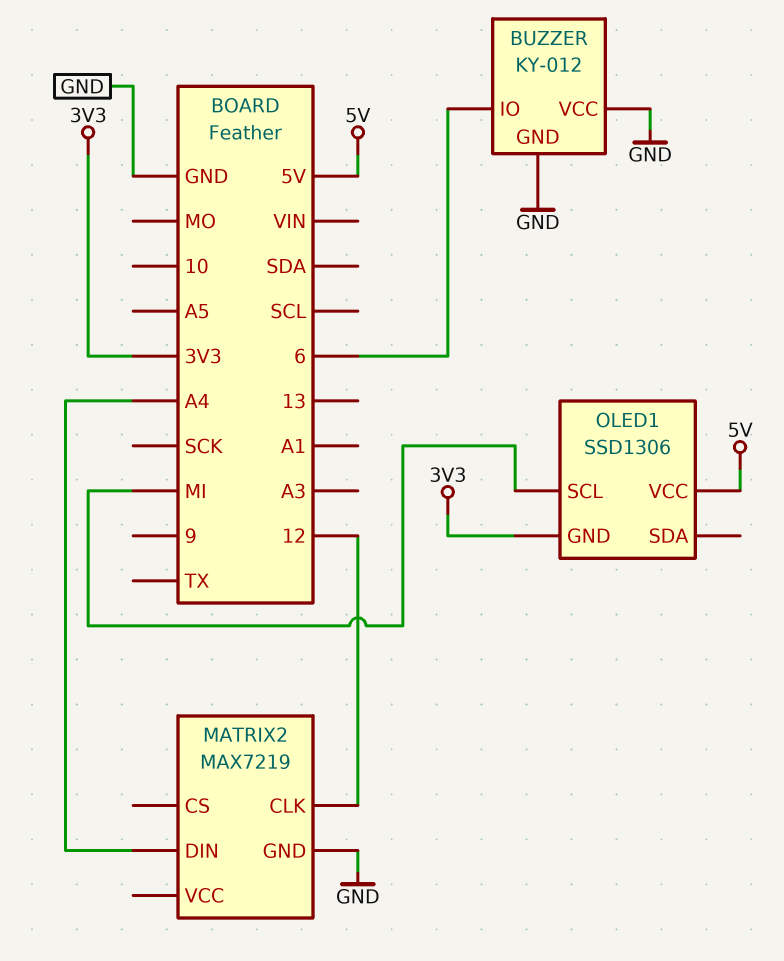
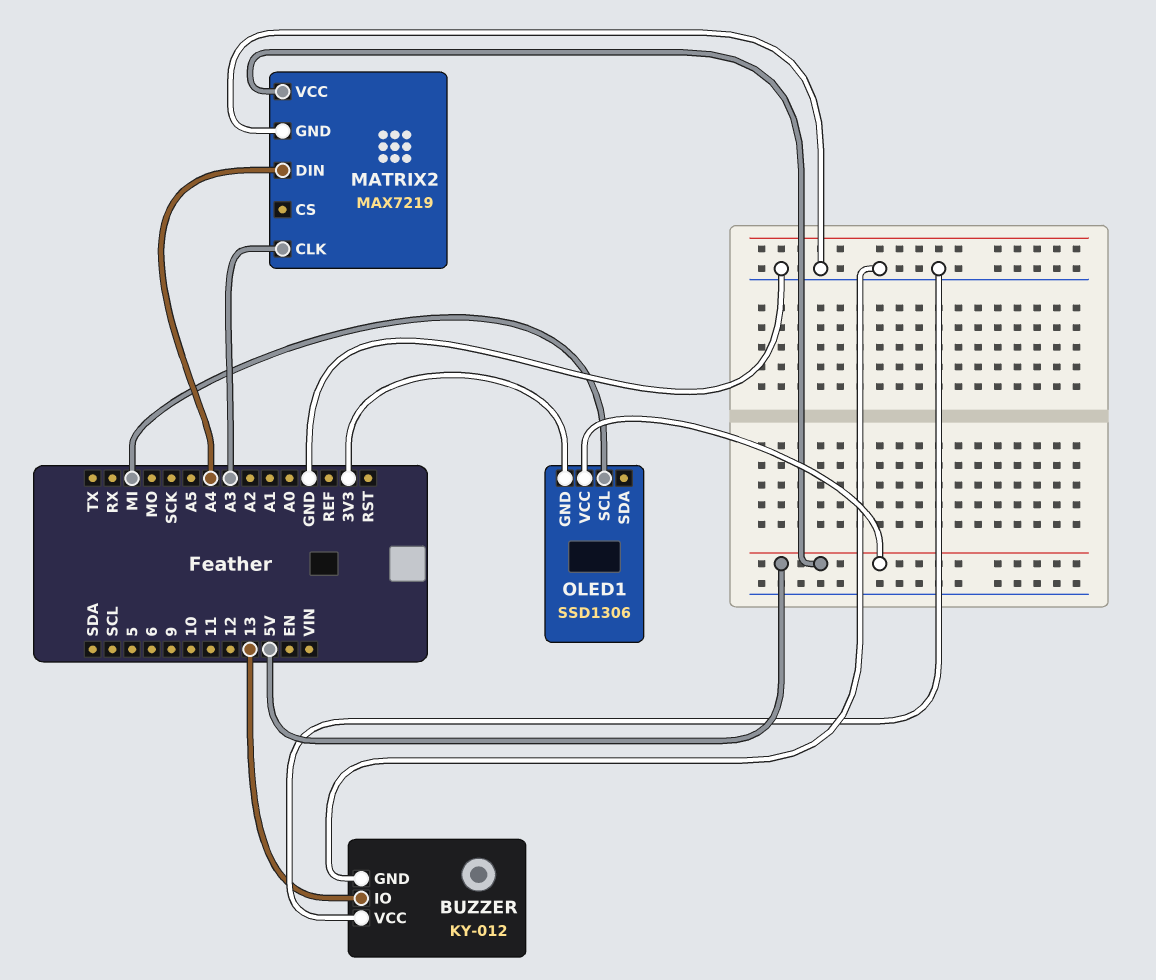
BUZZER pin IO: 6 -> 13
MATRIX2 pin CLK: 12 -> A3
MATRIX2 pin VCC: none -> 5V

